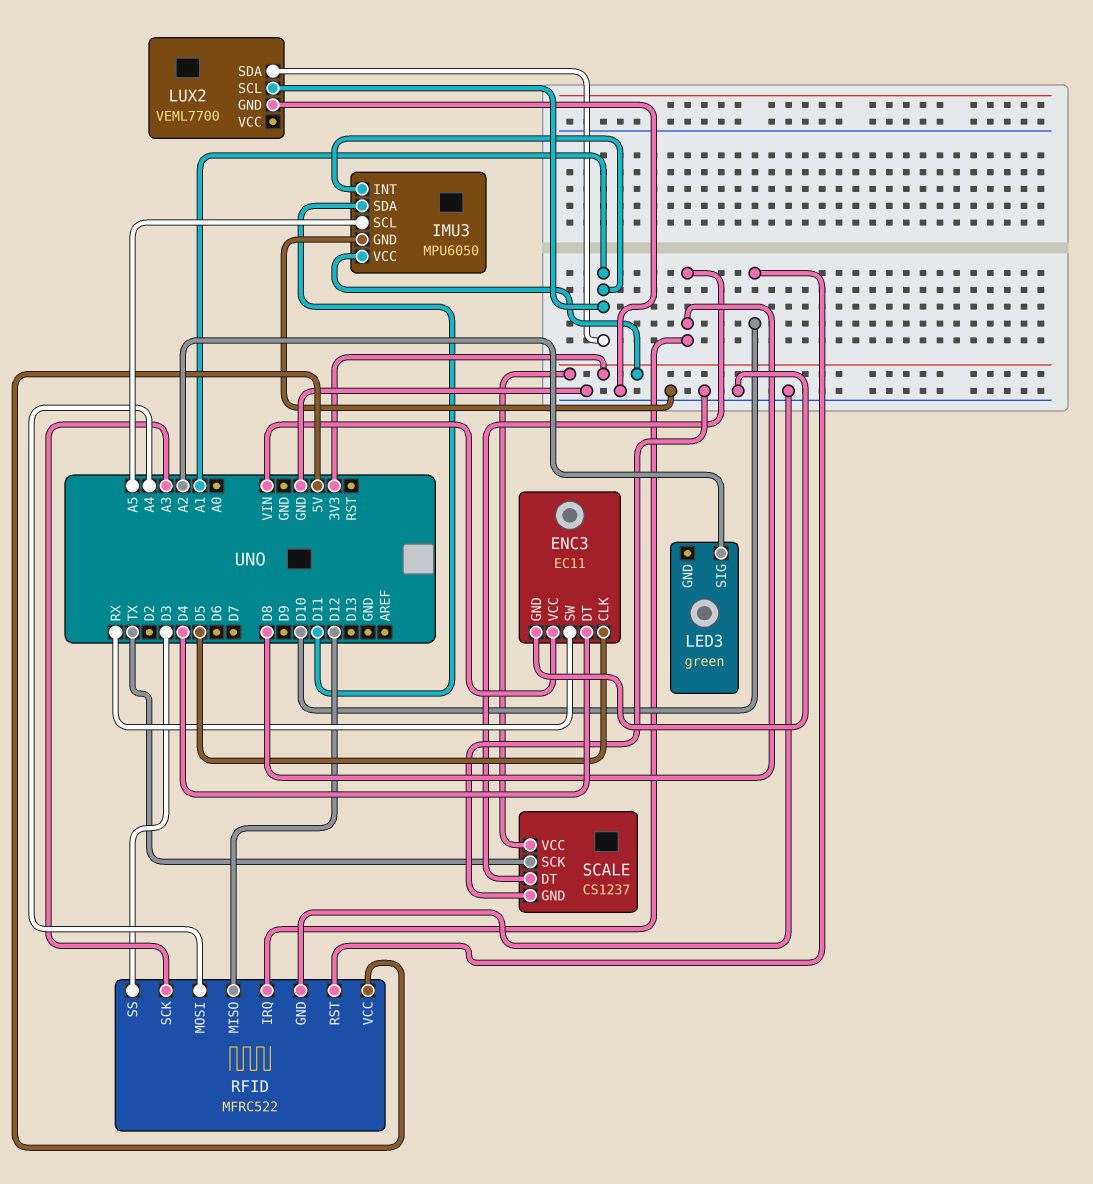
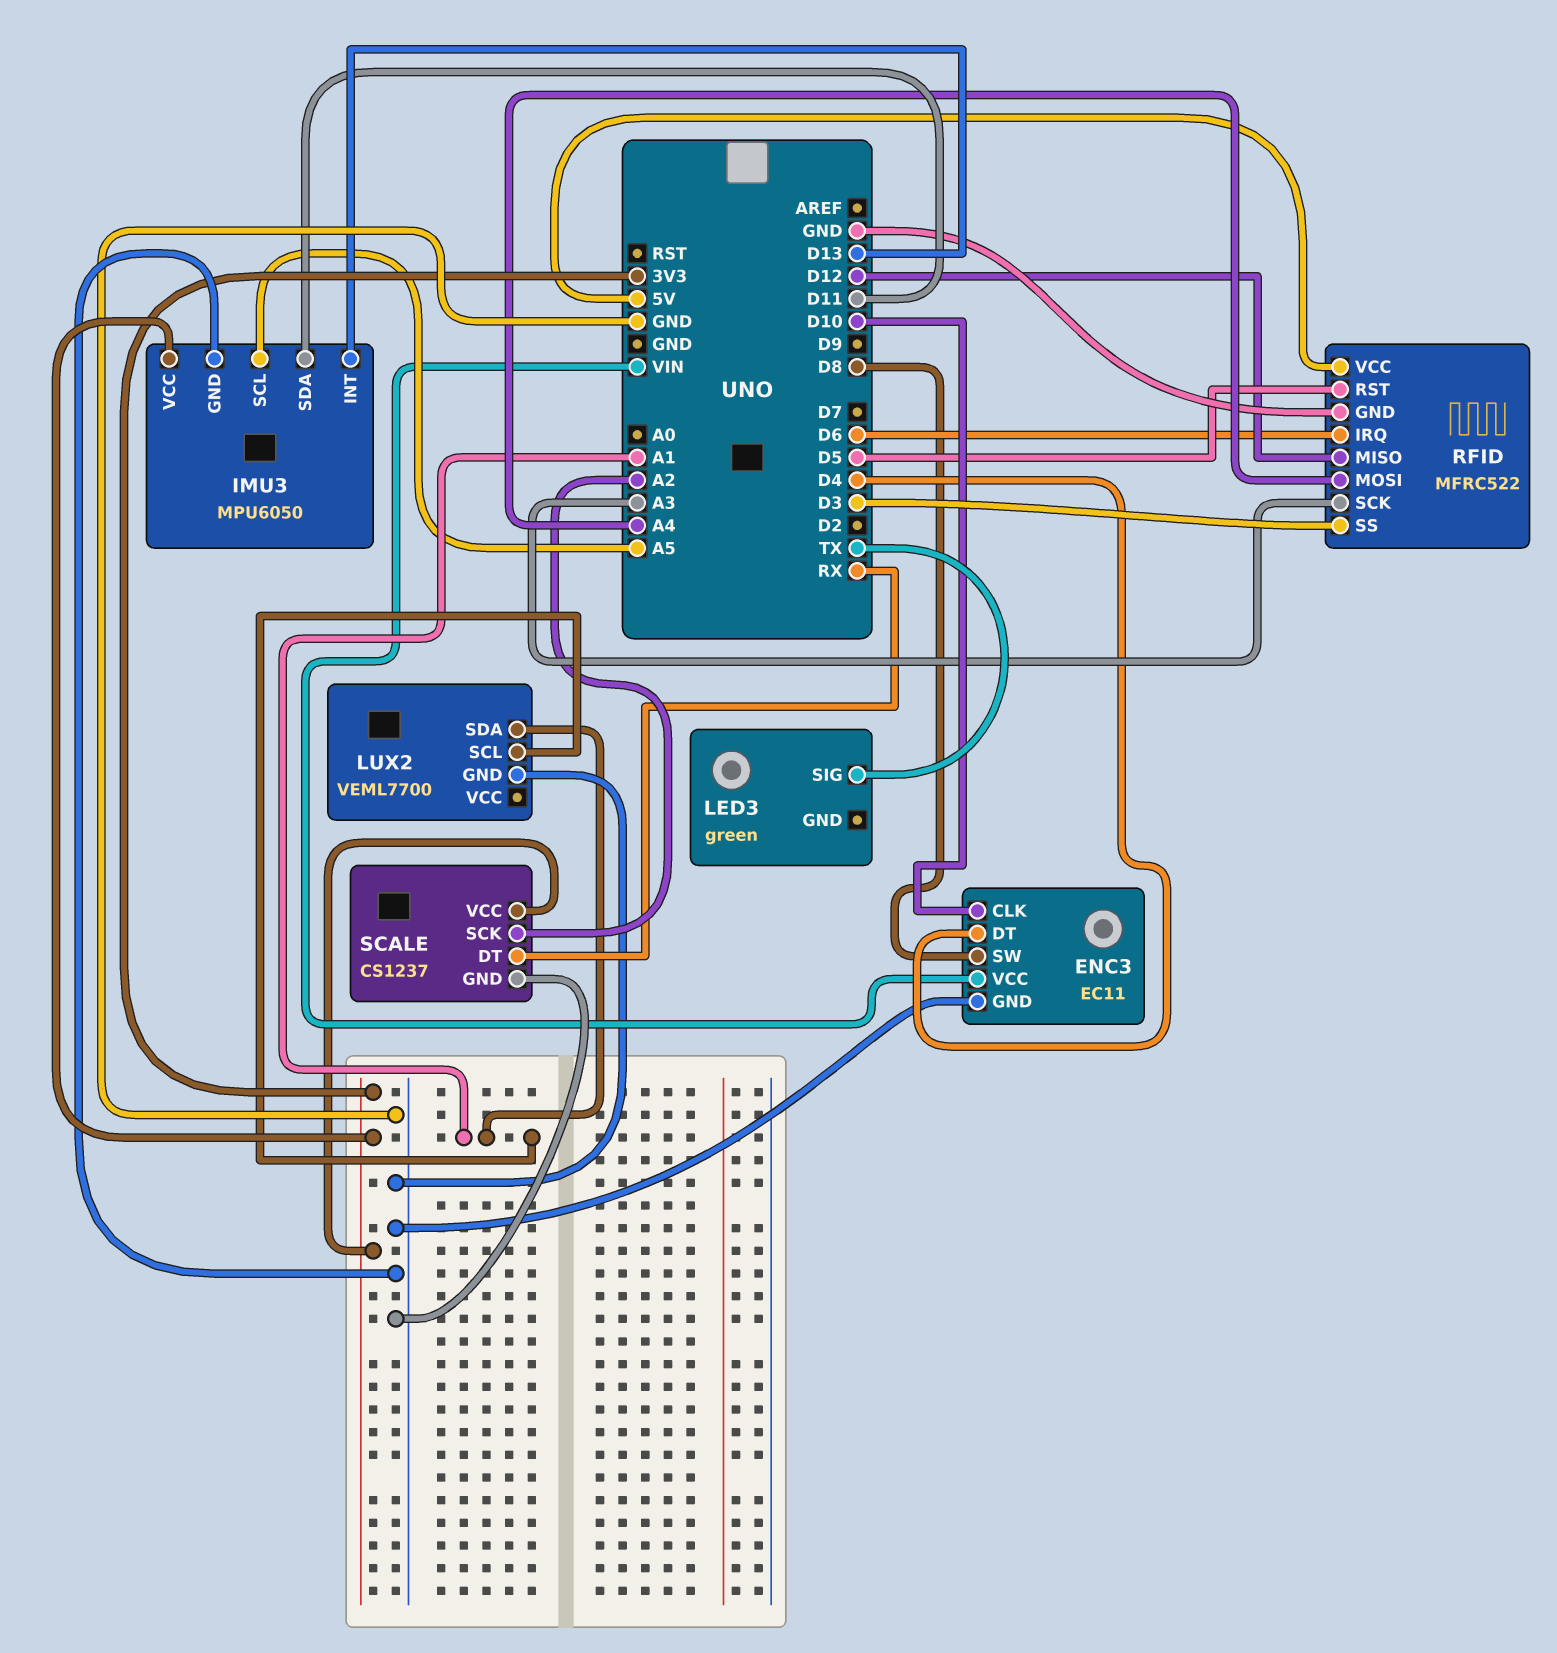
ENC3 pin CLK: D5 -> D10
ENC3 pin SW: RX -> D8
IMU3 pin INT: A1 -> D13
LED3 pin SIG: A2 -> TX
RFID pin IRQ: D8 -> D6
RFID pin RST: D10 -> D5
SCALE pin DT: D8 -> RX
SCALE pin SCK: TX -> A2

